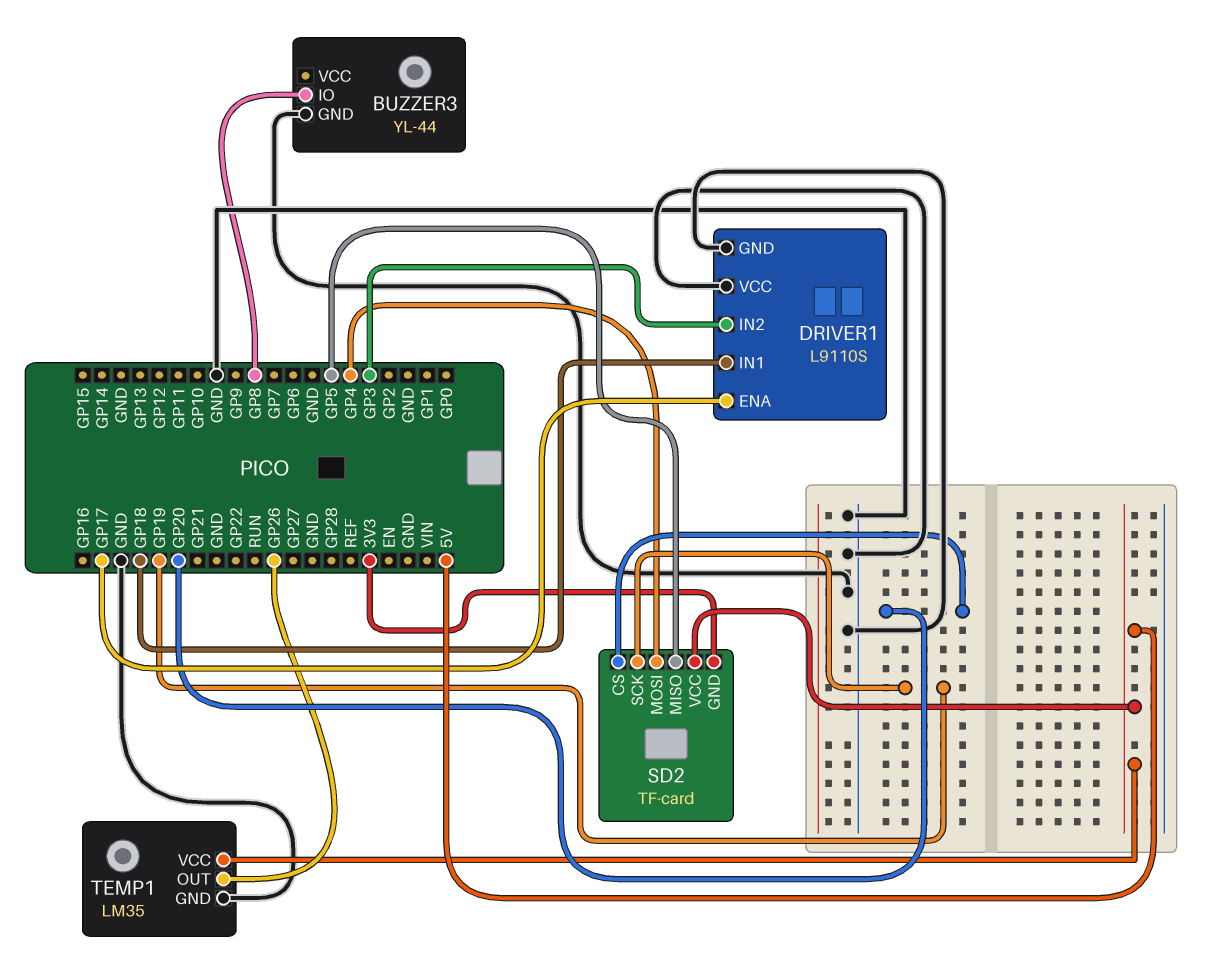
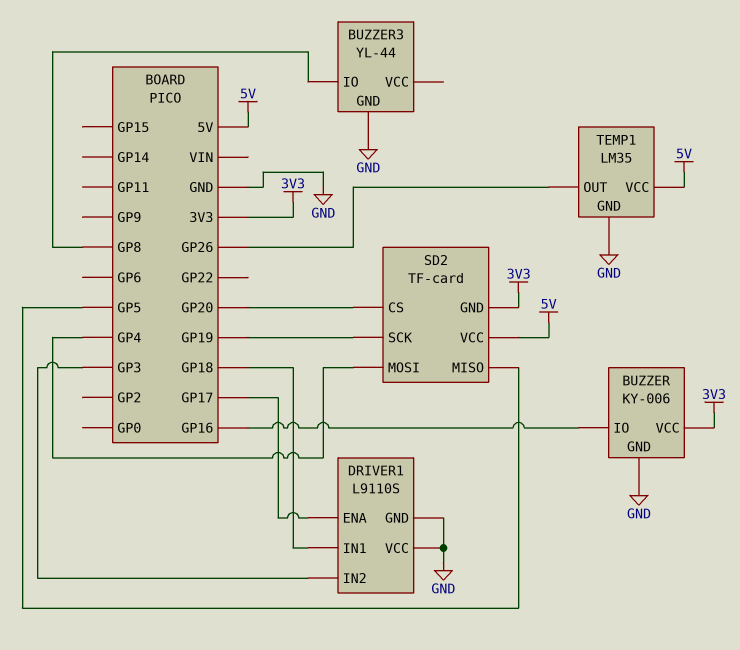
BUZZER: none -> KY-006
BUZZER pin GND: none -> GND
BUZZER pin IO: none -> GP16
BUZZER pin VCC: none -> 3V3

